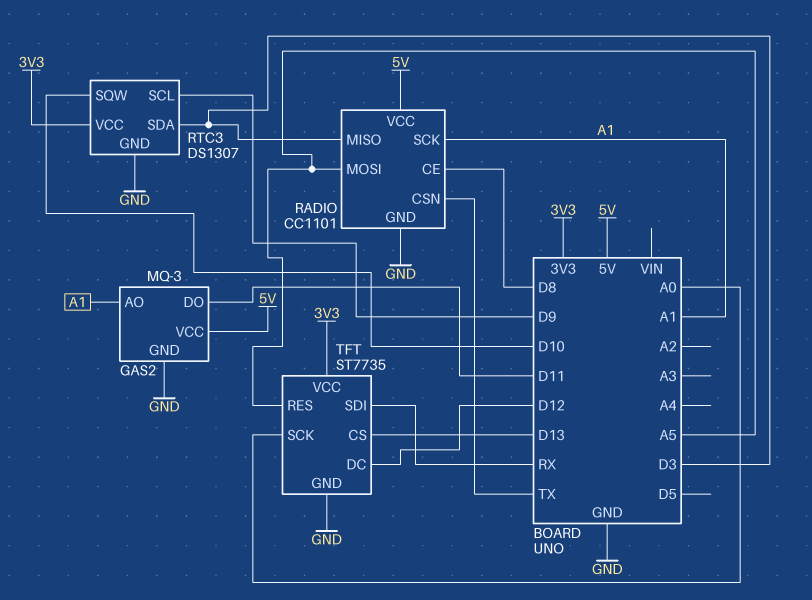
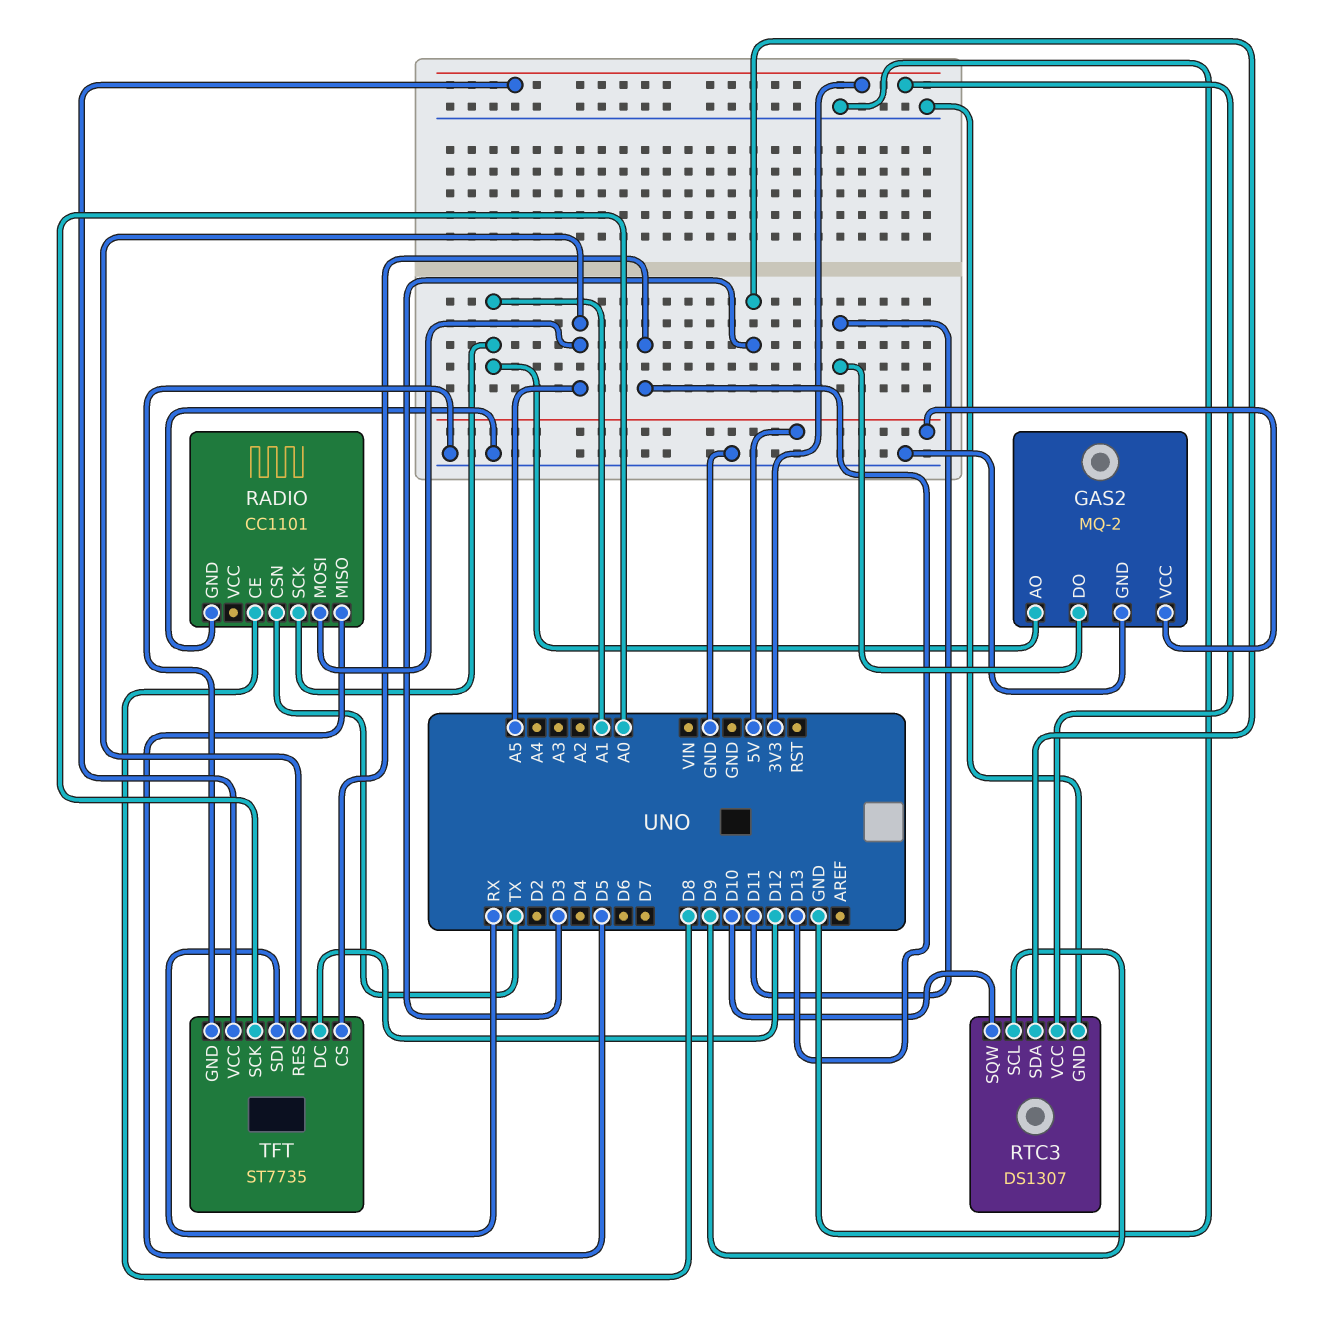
GAS2: MQ-3 -> MQ-2
RADIO pin MISO: D3 -> D5
RADIO pin VCC: 5V -> none

